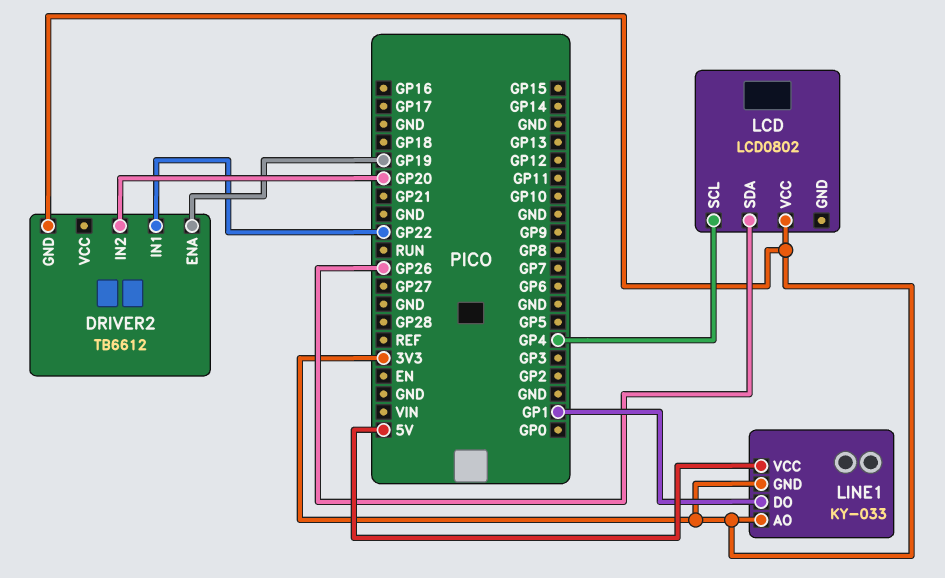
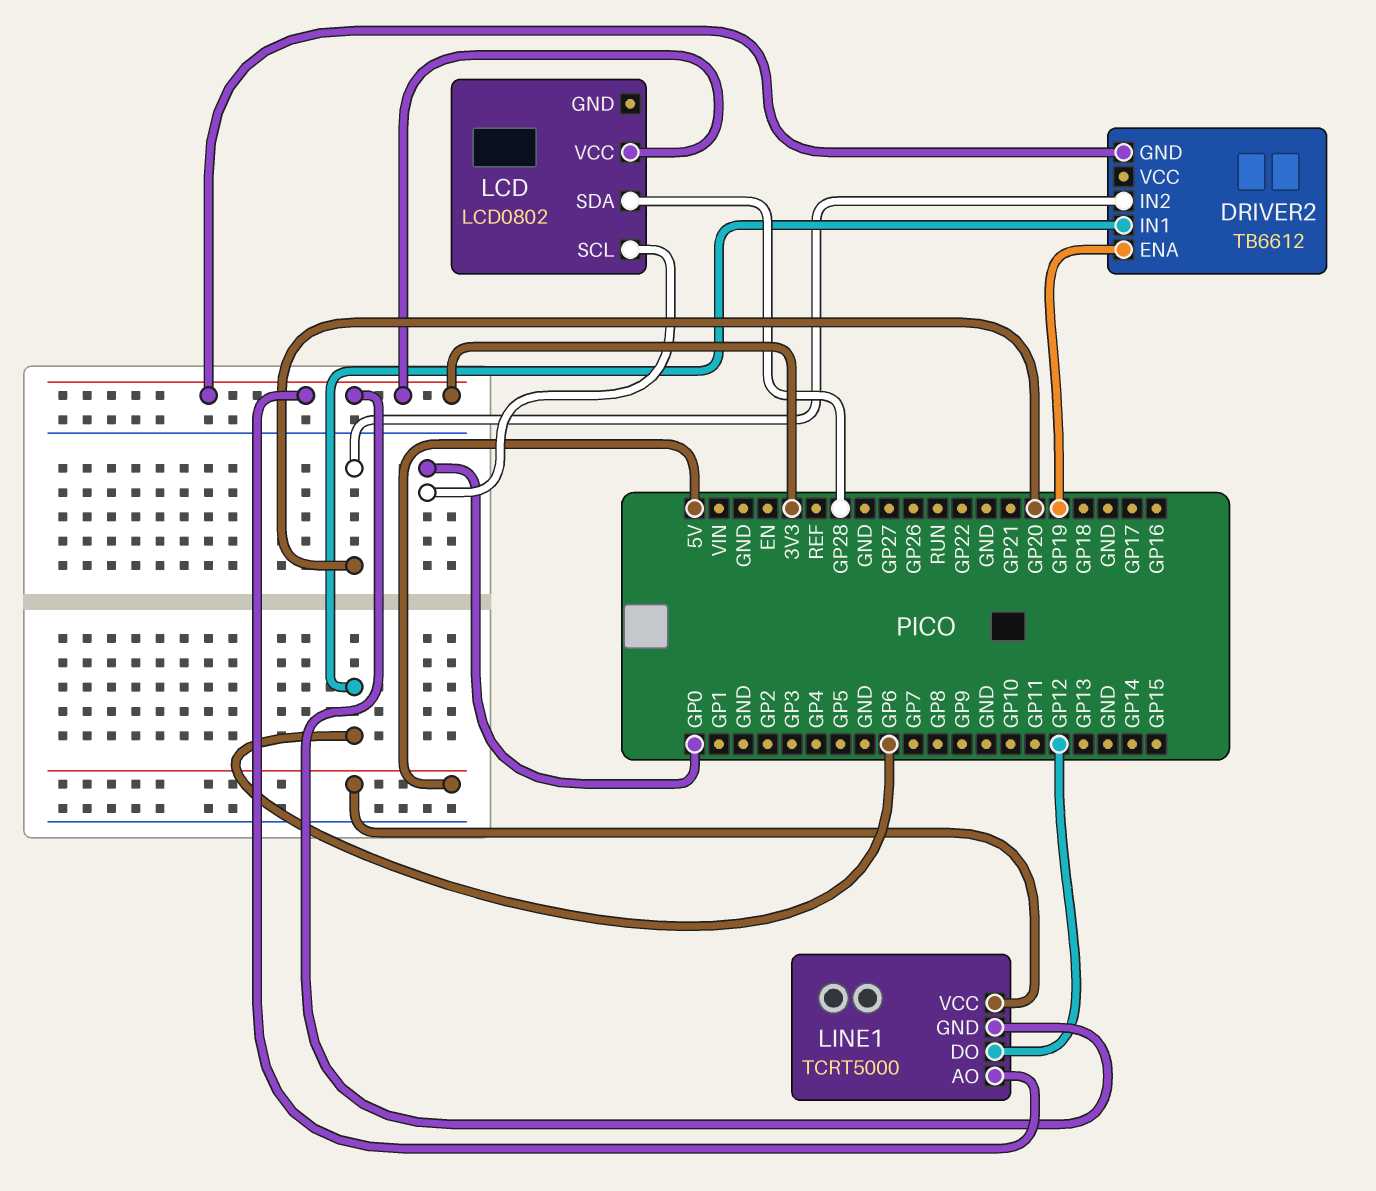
DRIVER2 pin IN1: GP22 -> GP6
LCD pin SCL: GP4 -> GP0
LCD pin SDA: GP26 -> GP28
LINE1: KY-033 -> TCRT5000
LINE1 pin DO: GP1 -> GP12

